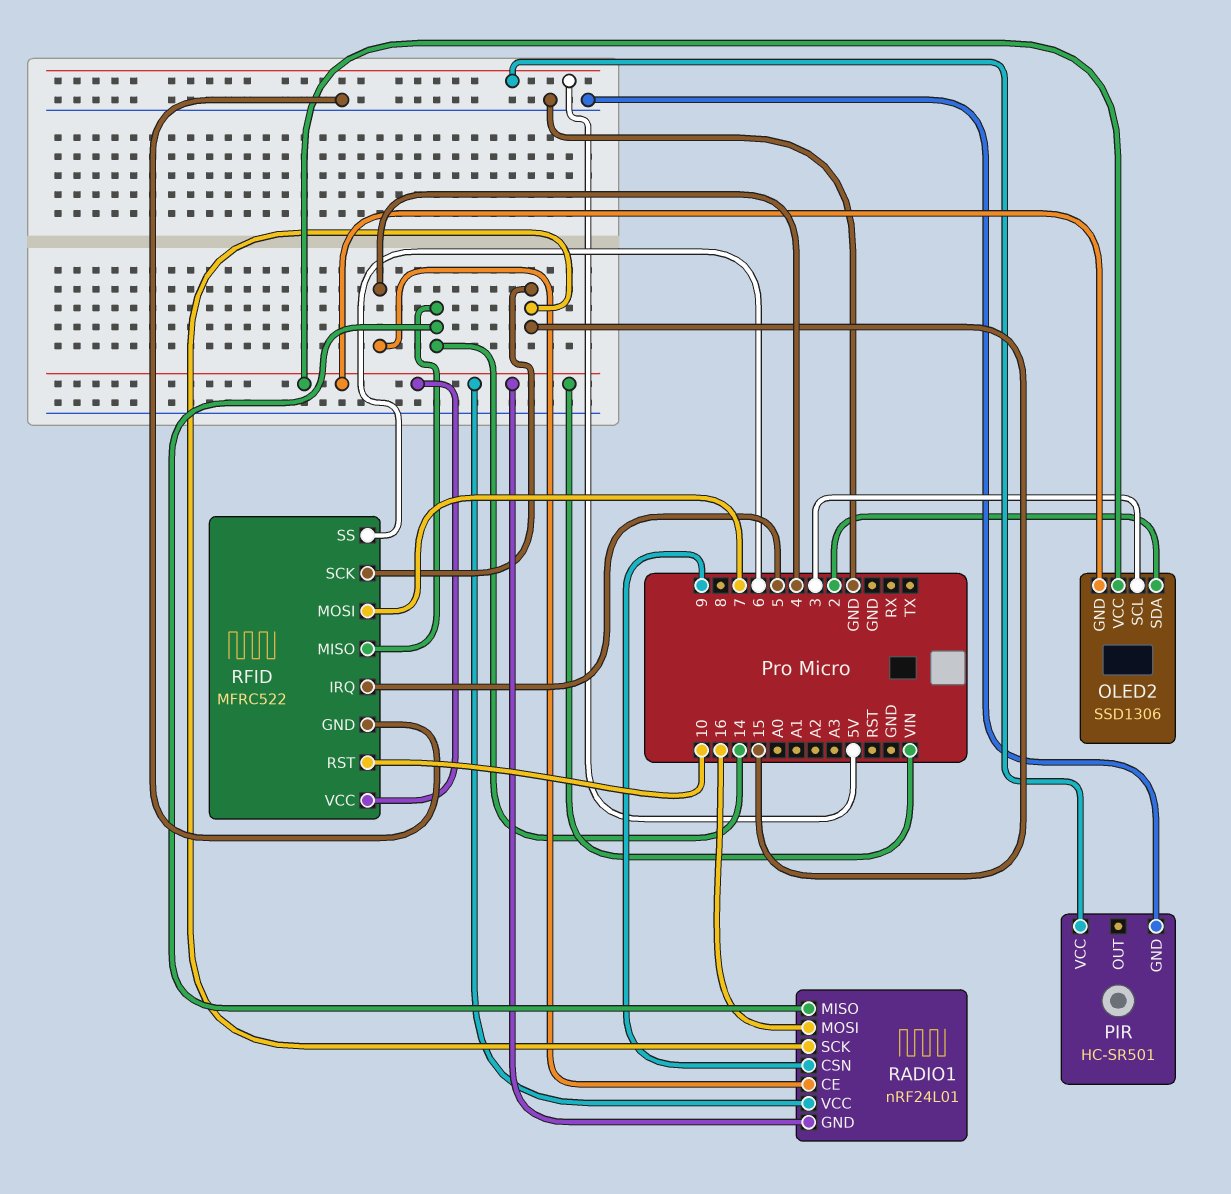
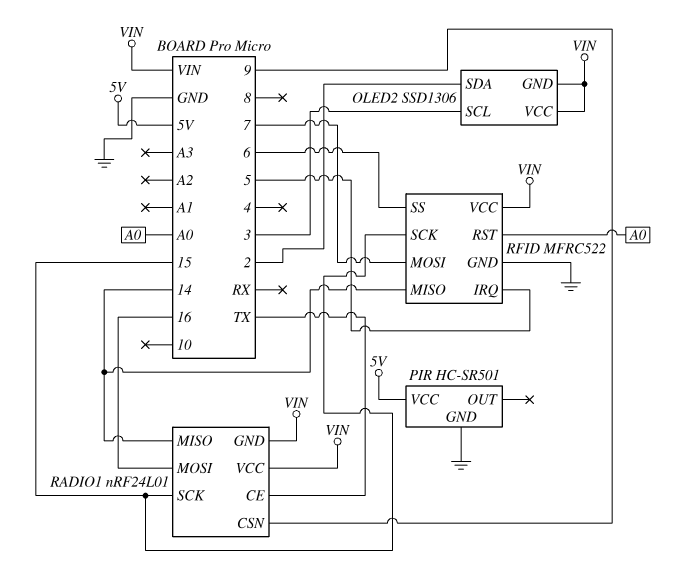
RADIO1 pin CE: 4 -> TX
RFID pin RST: 10 -> A0

